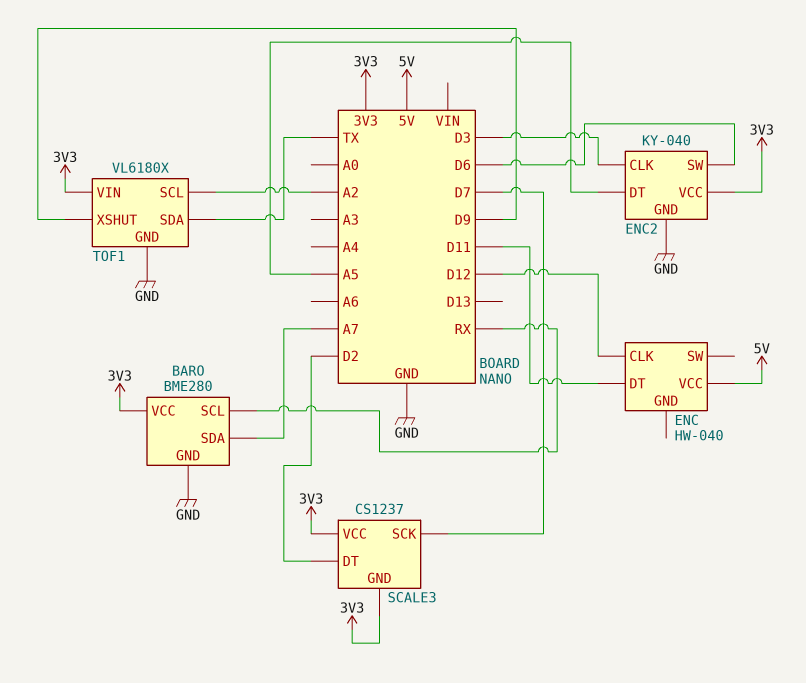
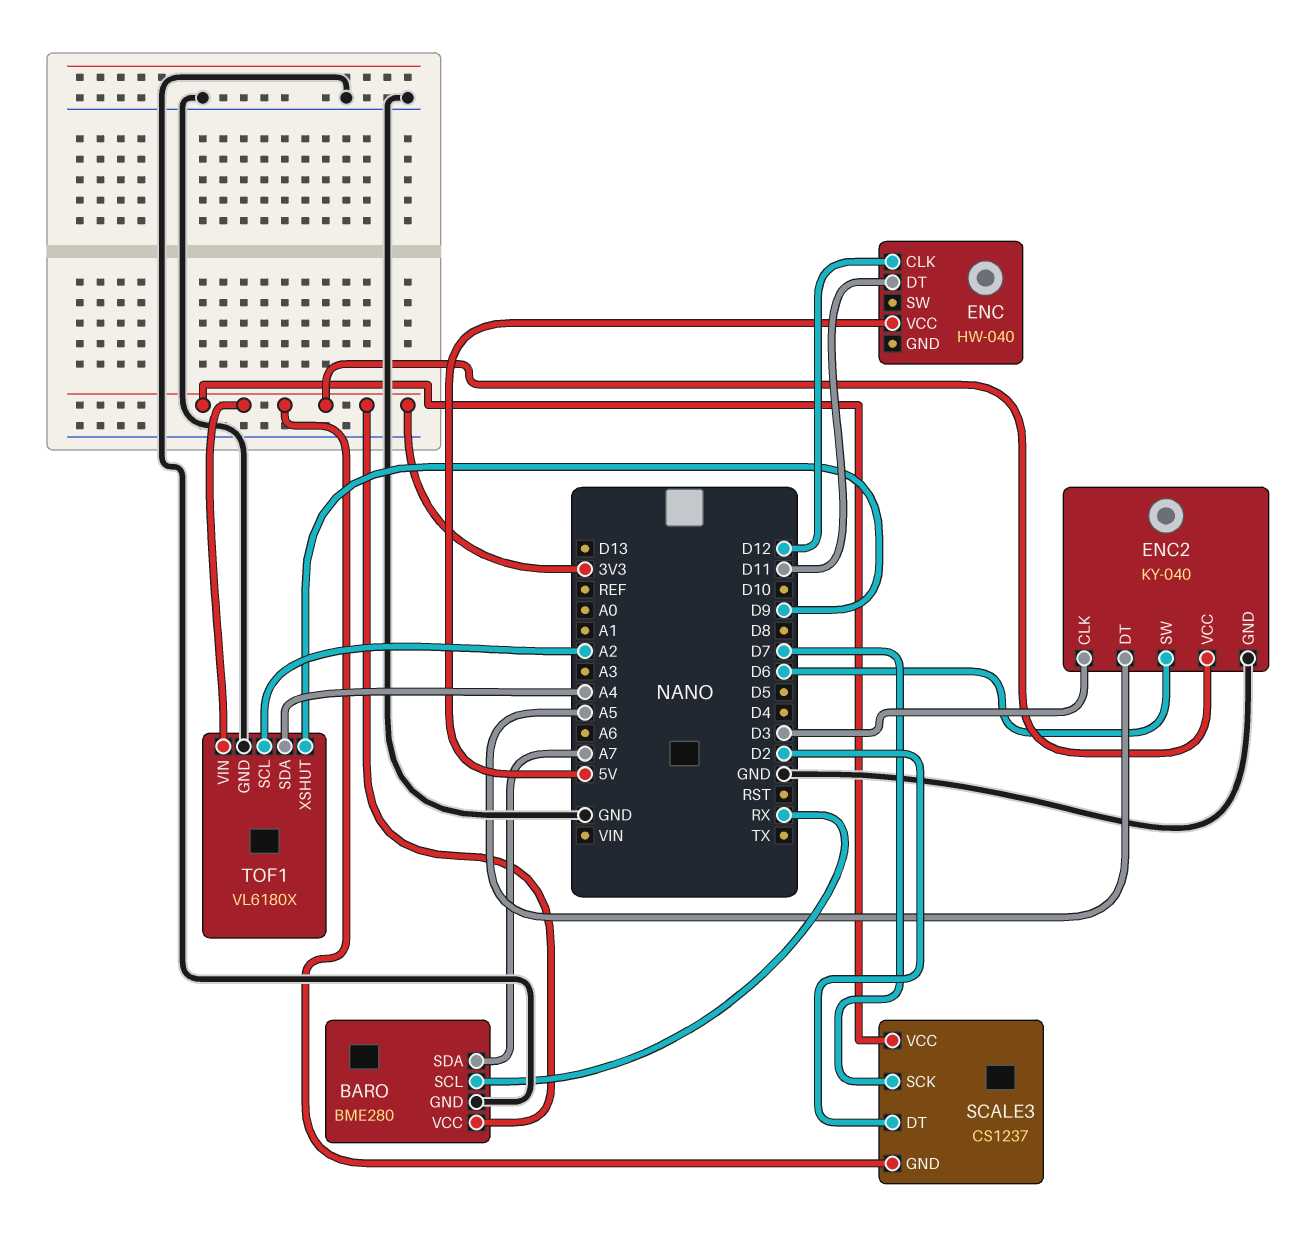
TOF1 pin SDA: TX -> A4

